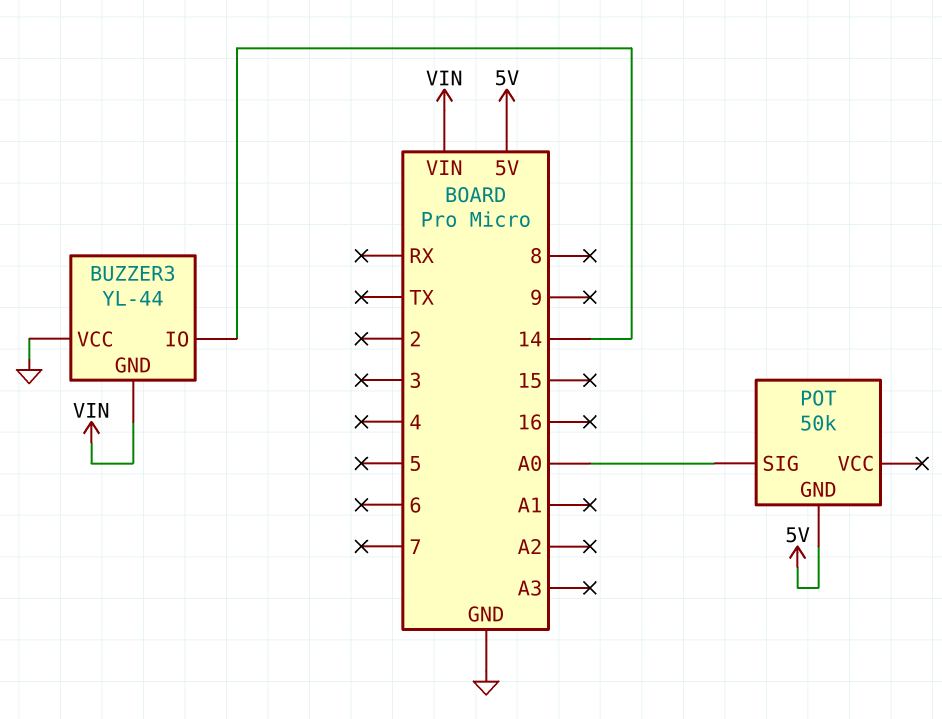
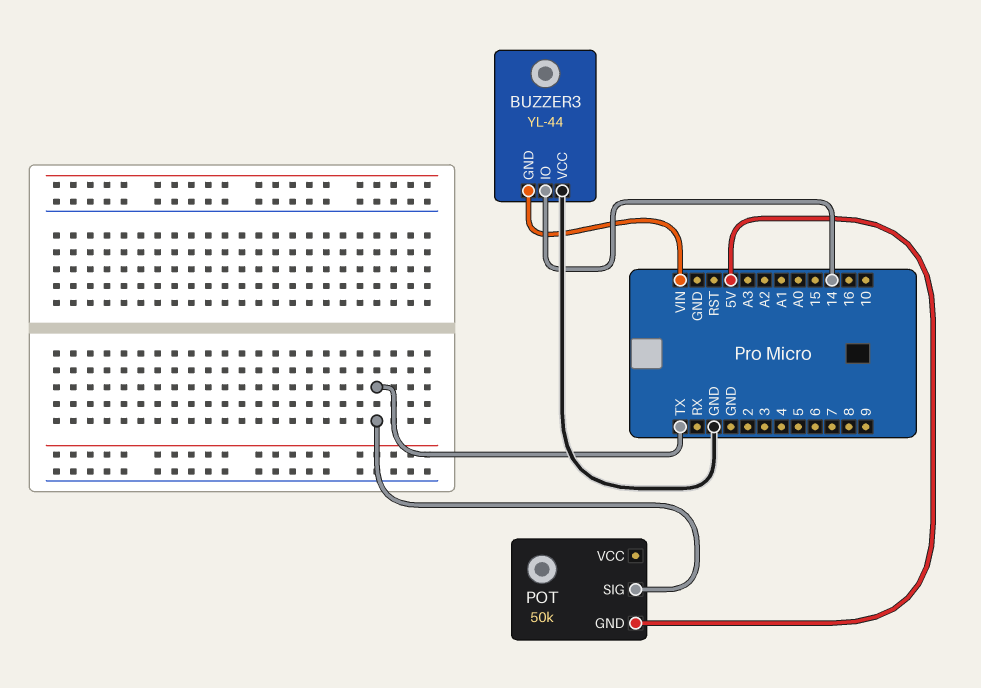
POT pin SIG: A0 -> TX

